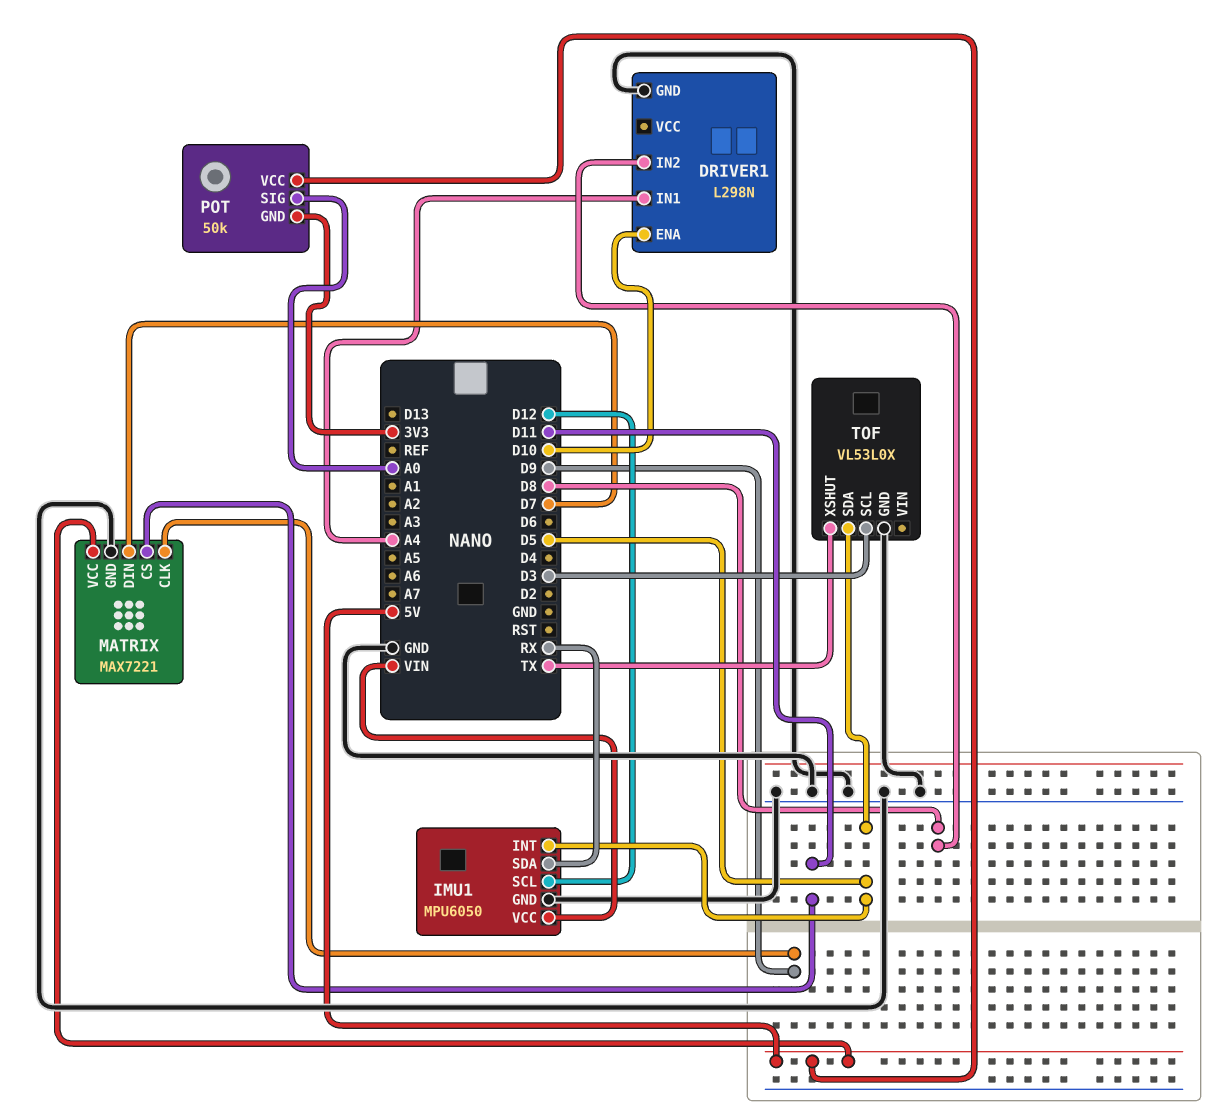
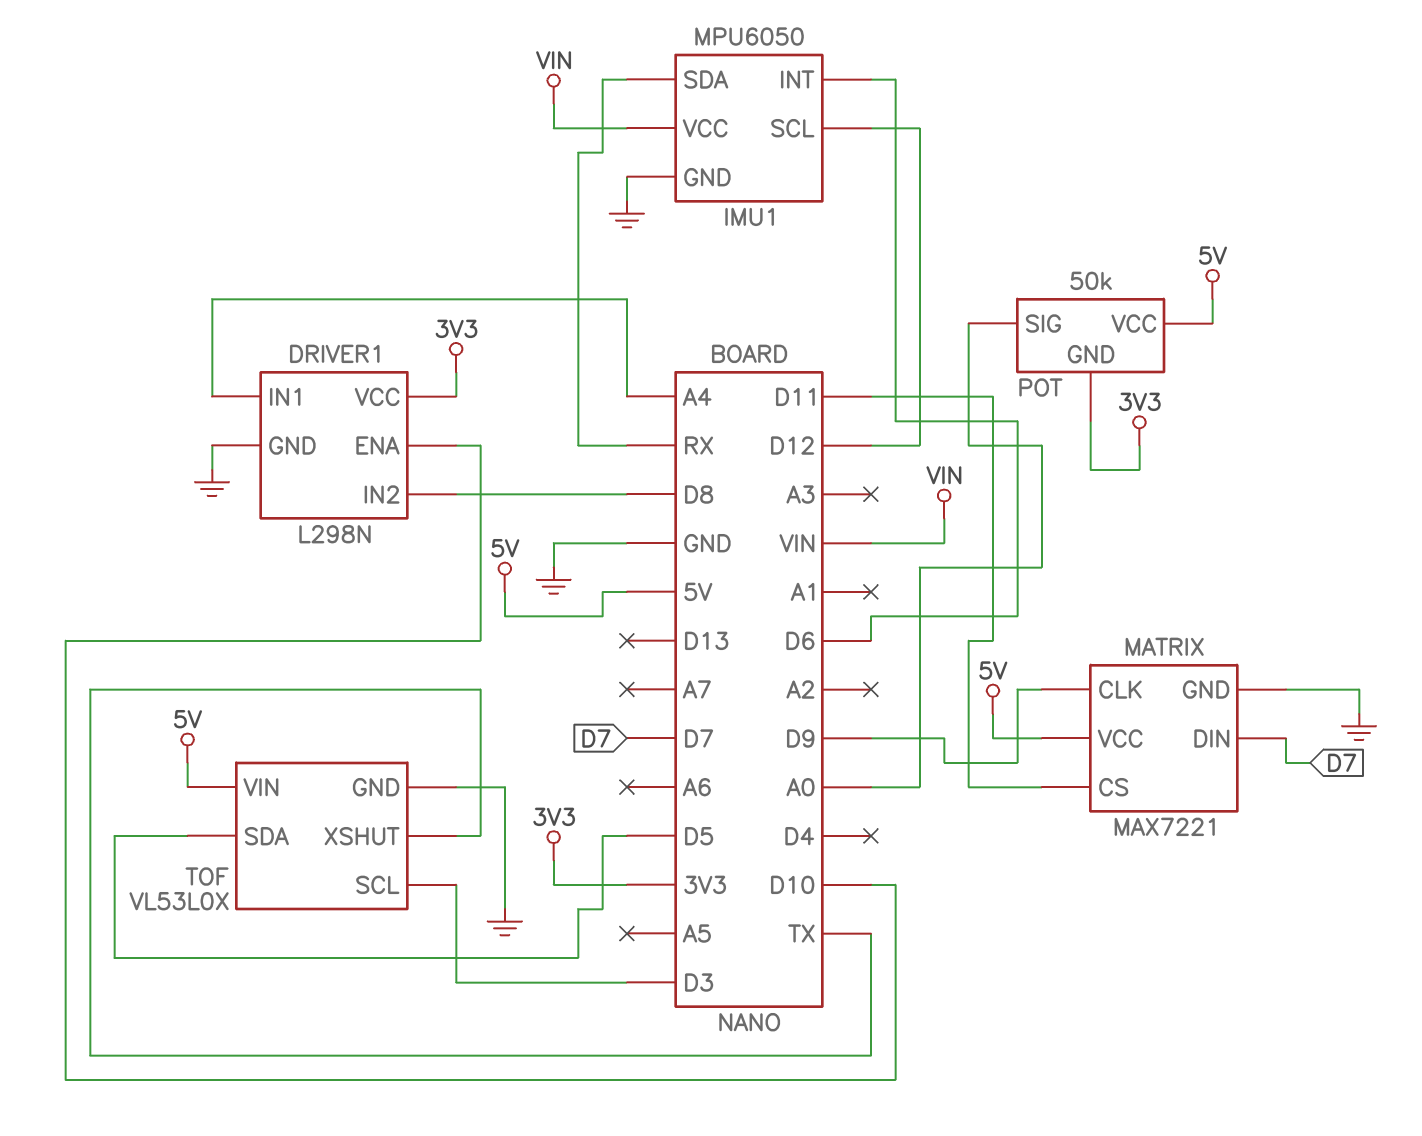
DRIVER1 pin VCC: none -> 3V3
IMU1 pin INT: D5 -> D6
TOF pin VIN: none -> 5V

